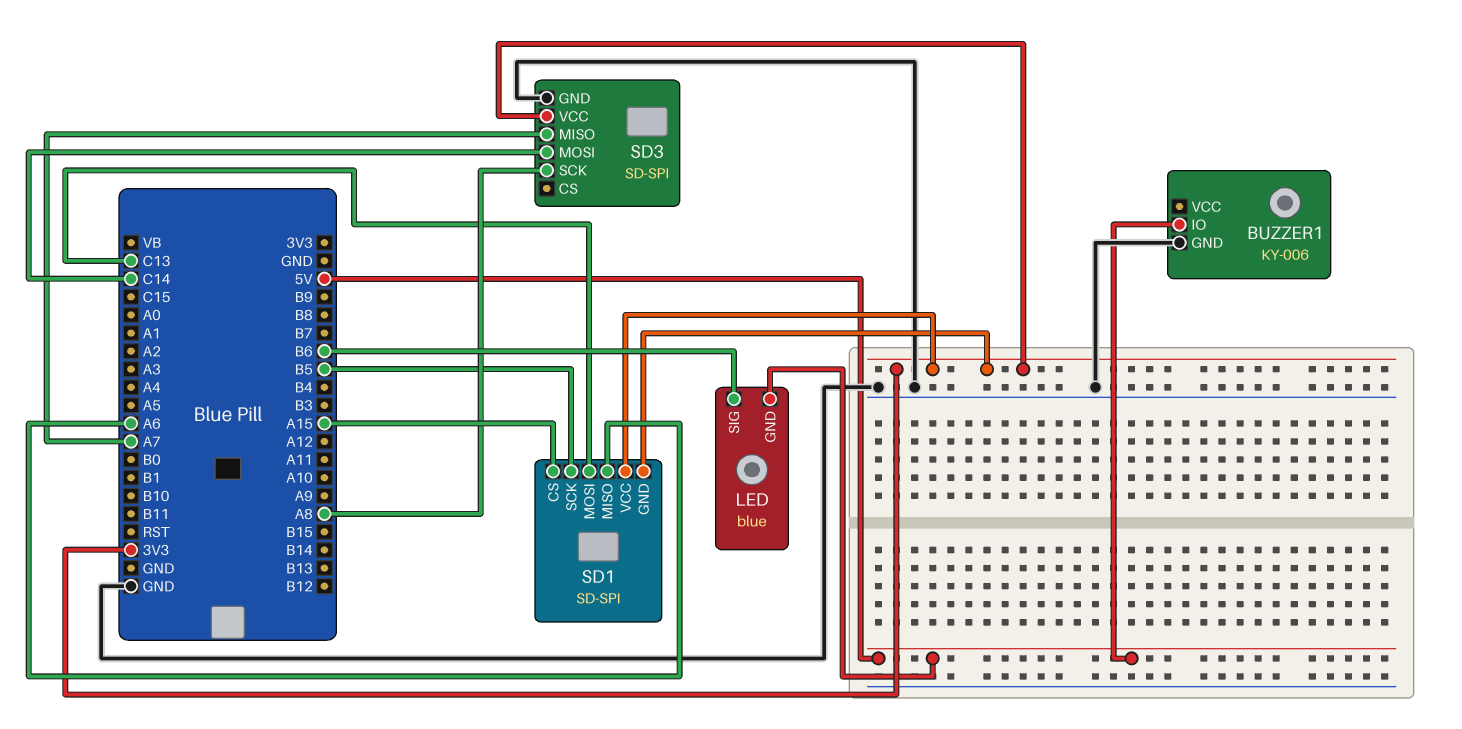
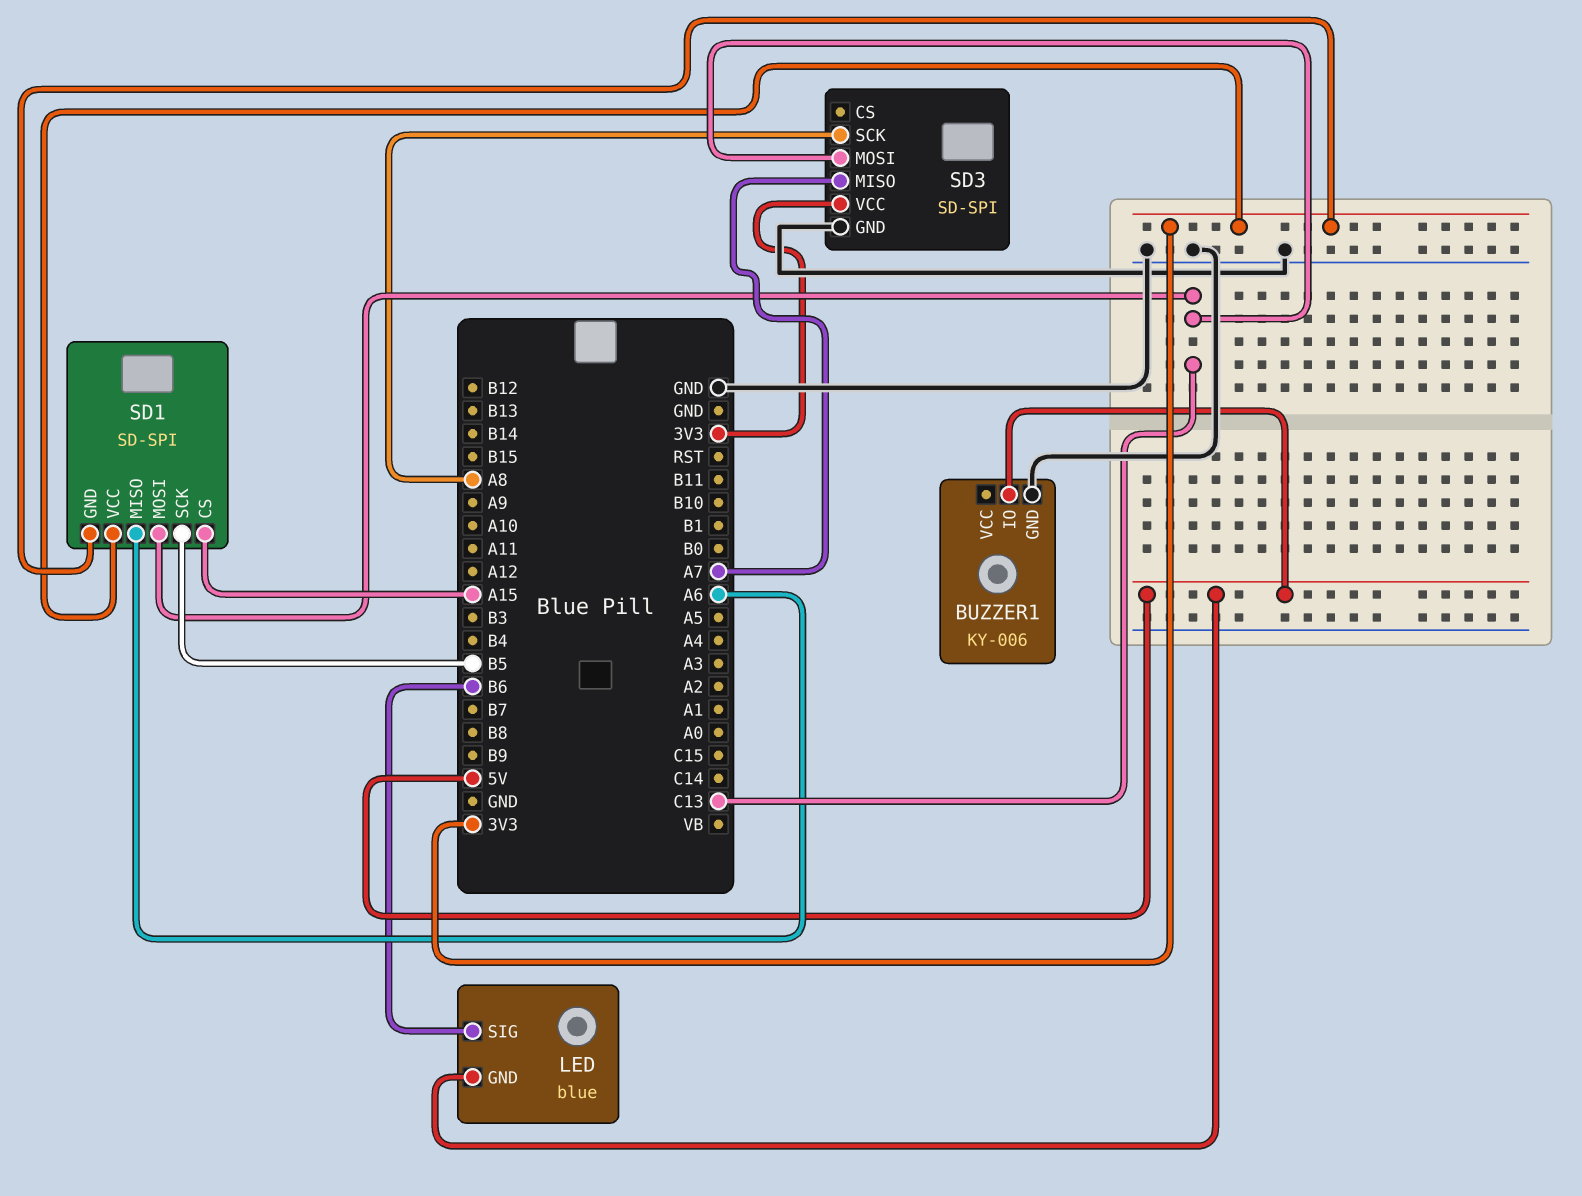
SD3 pin MOSI: C14 -> C13

